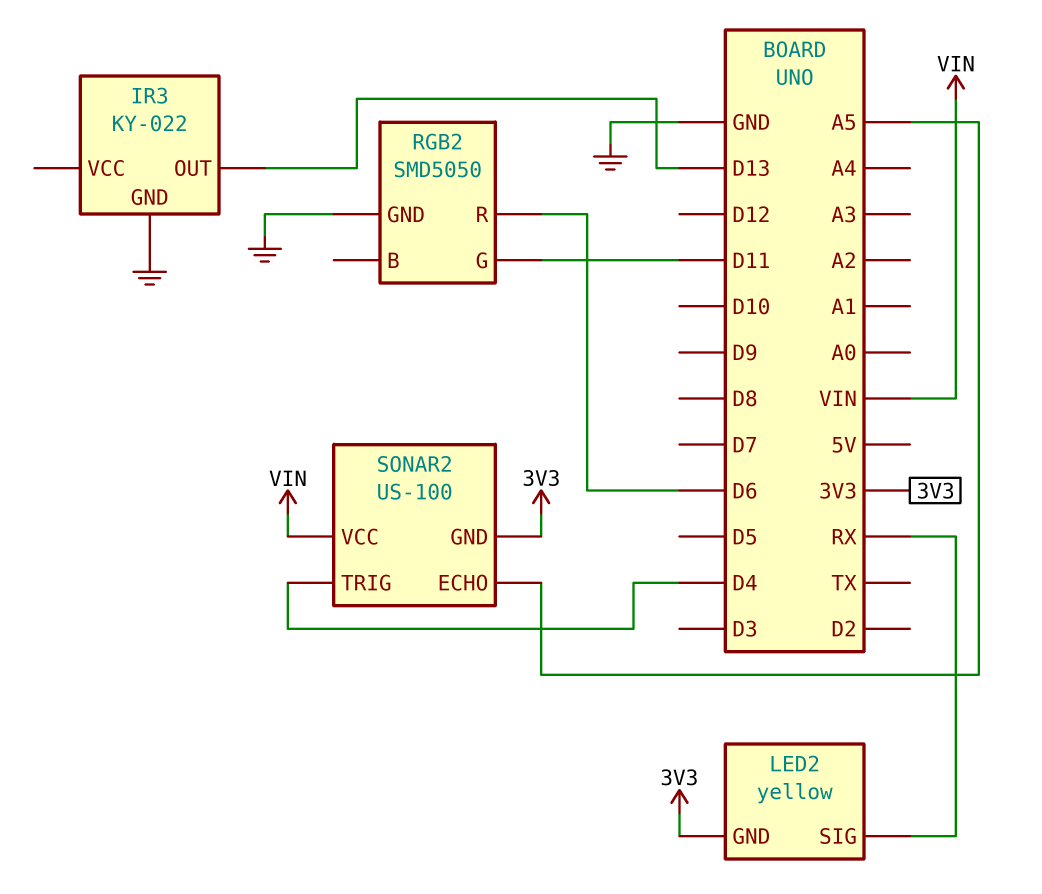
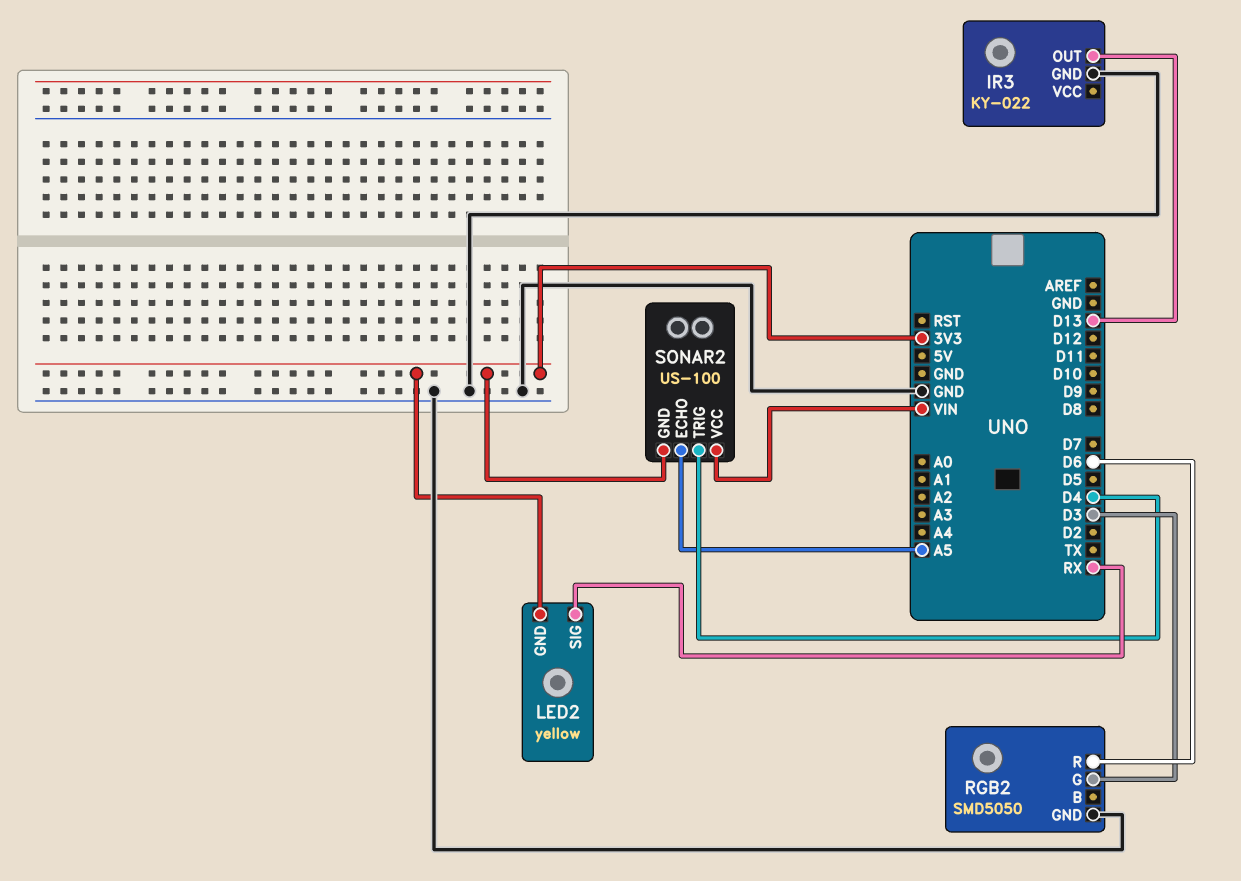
RGB2 pin G: D11 -> D3

